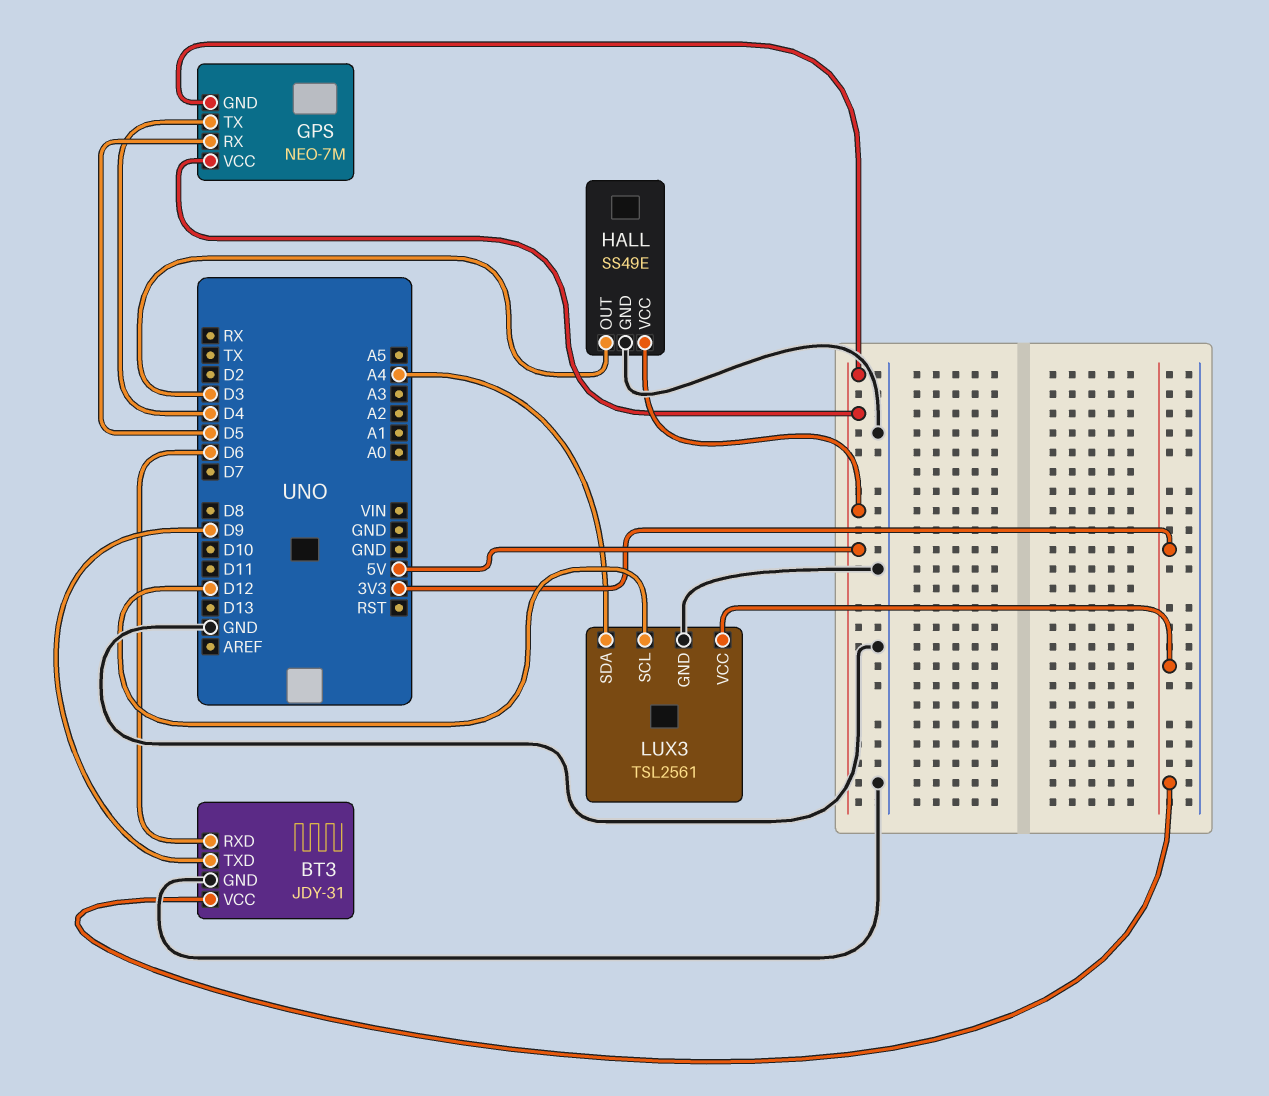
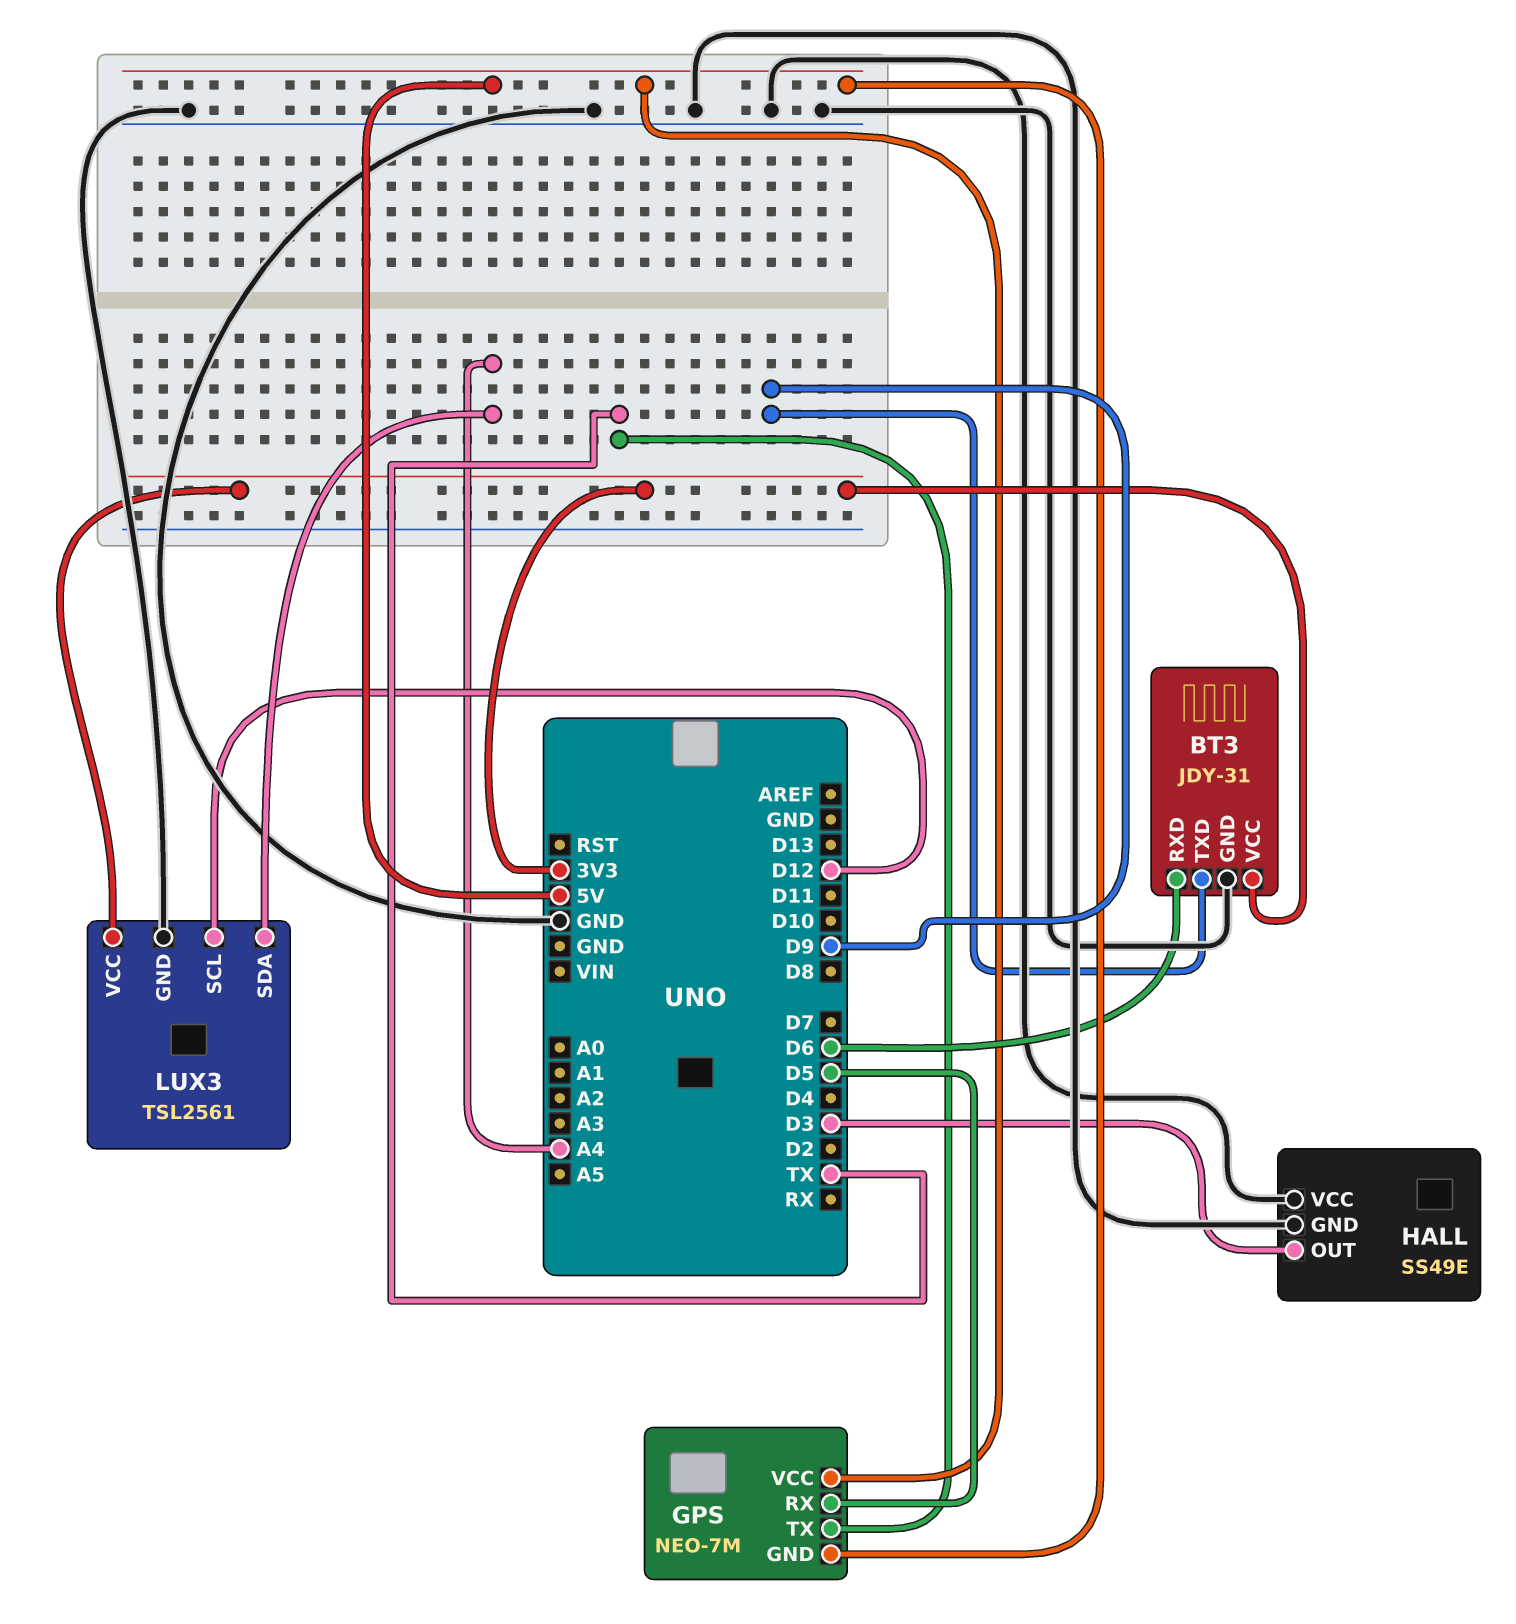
GPS pin TX: D4 -> TX
HALL pin VCC: 5V -> GND

